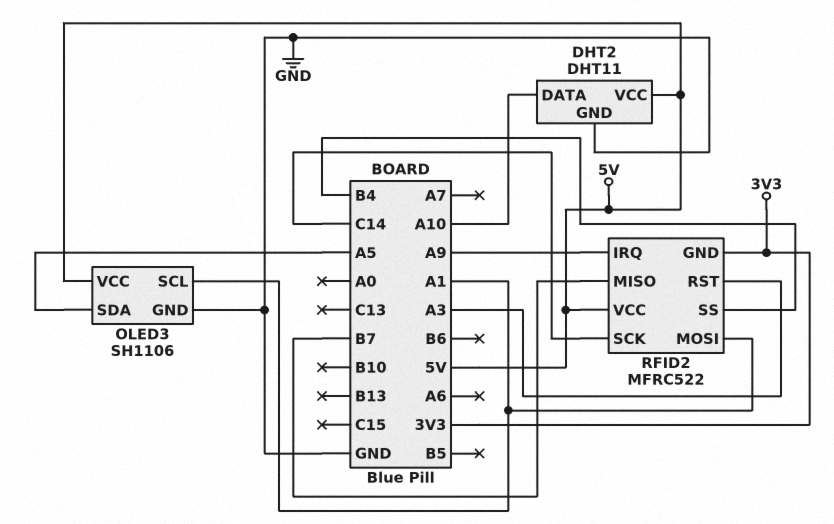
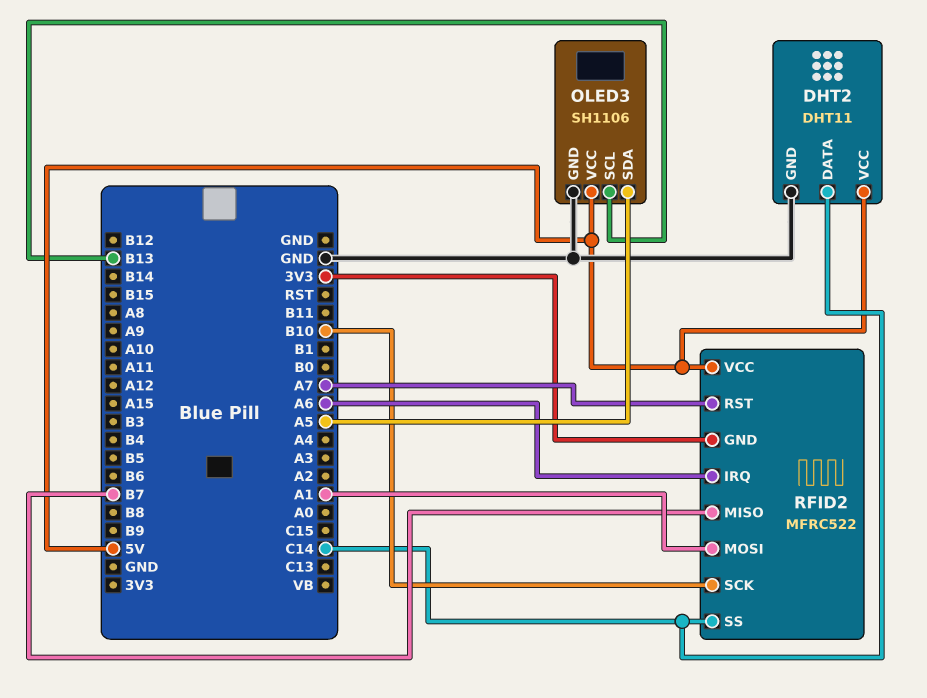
DHT2 pin DATA: A10 -> C14
OLED3 pin SCL: A1 -> B13
RFID2 pin IRQ: A9 -> A6
RFID2 pin RST: A3 -> A7
RFID2 pin SCK: C14 -> B10
RFID2 pin SS: B4 -> C14

